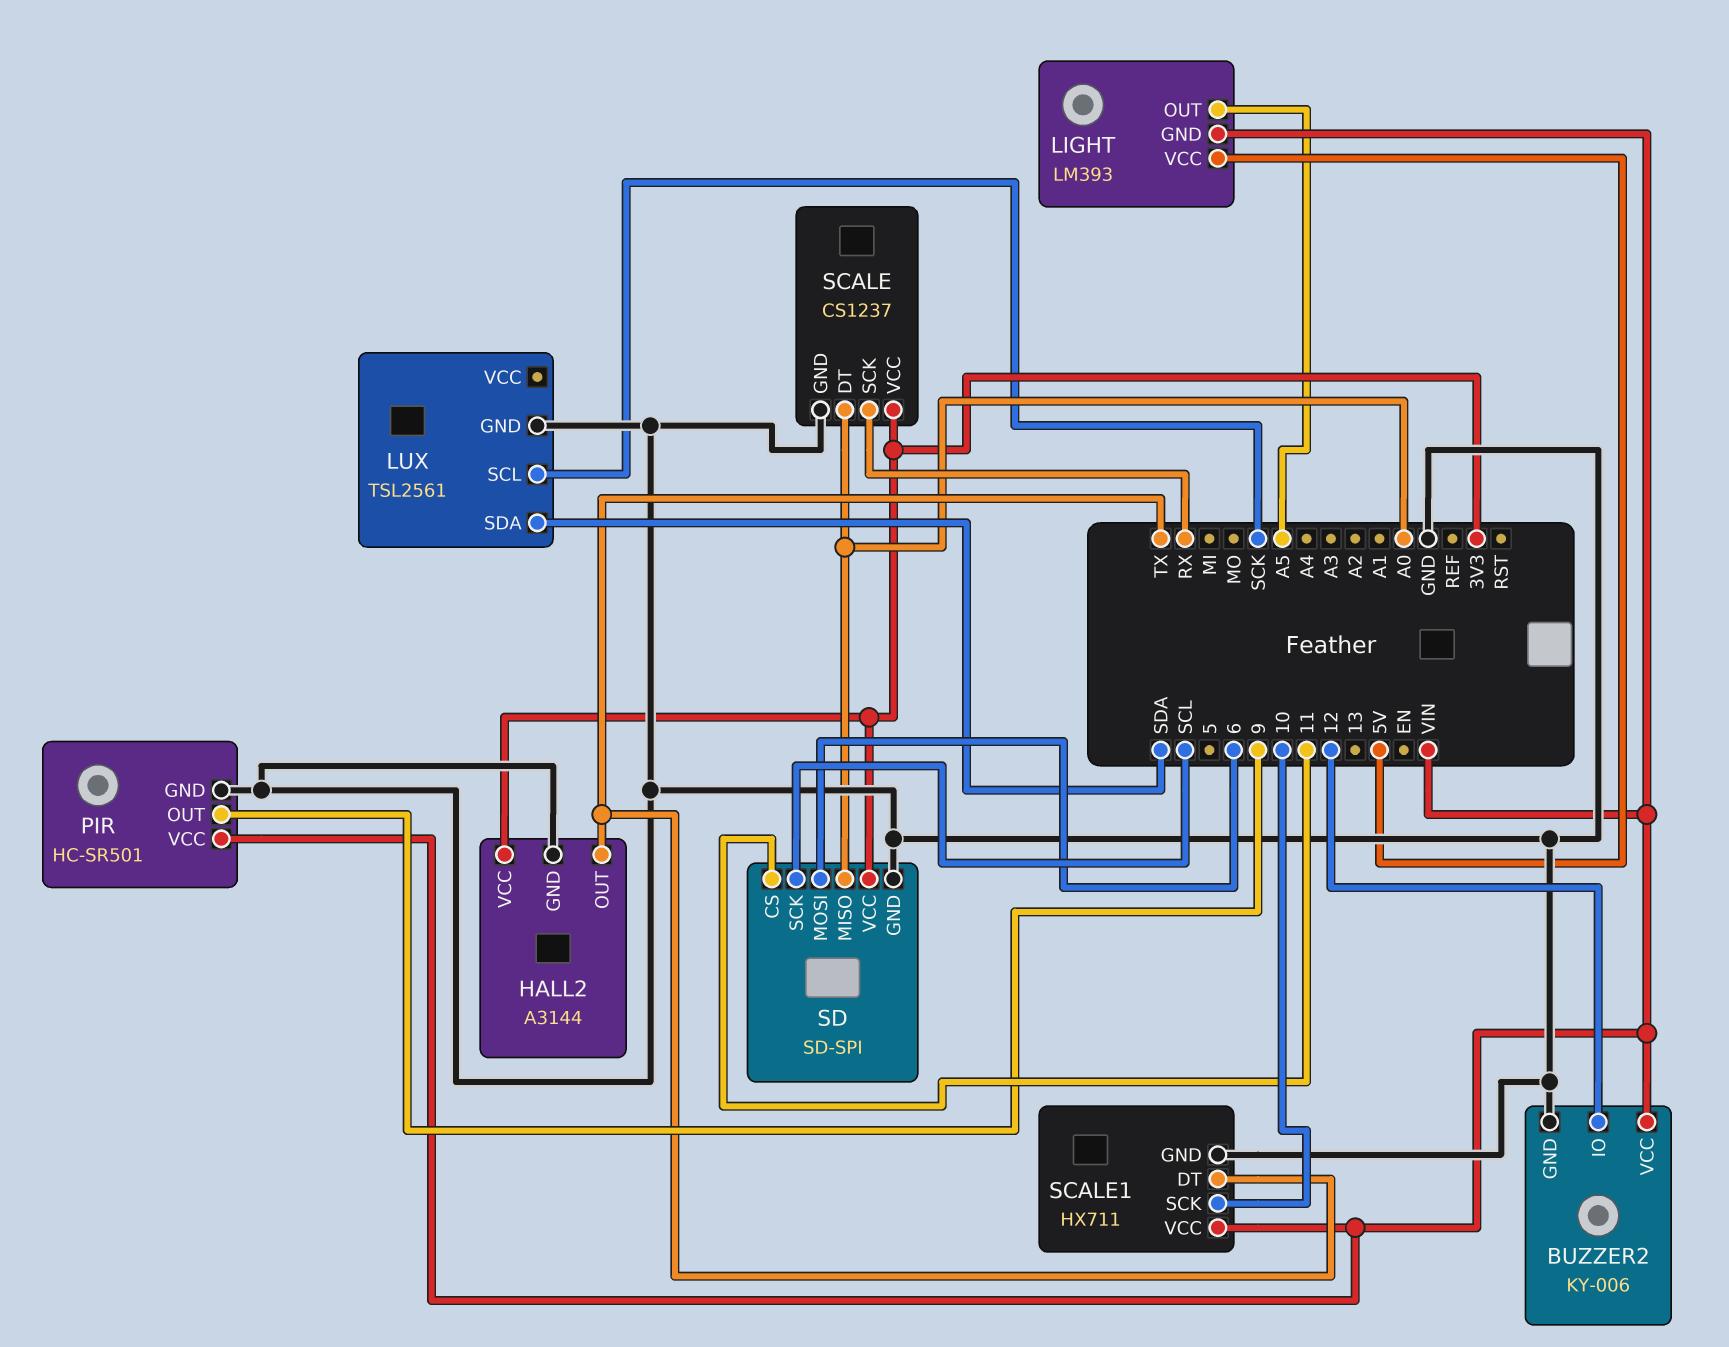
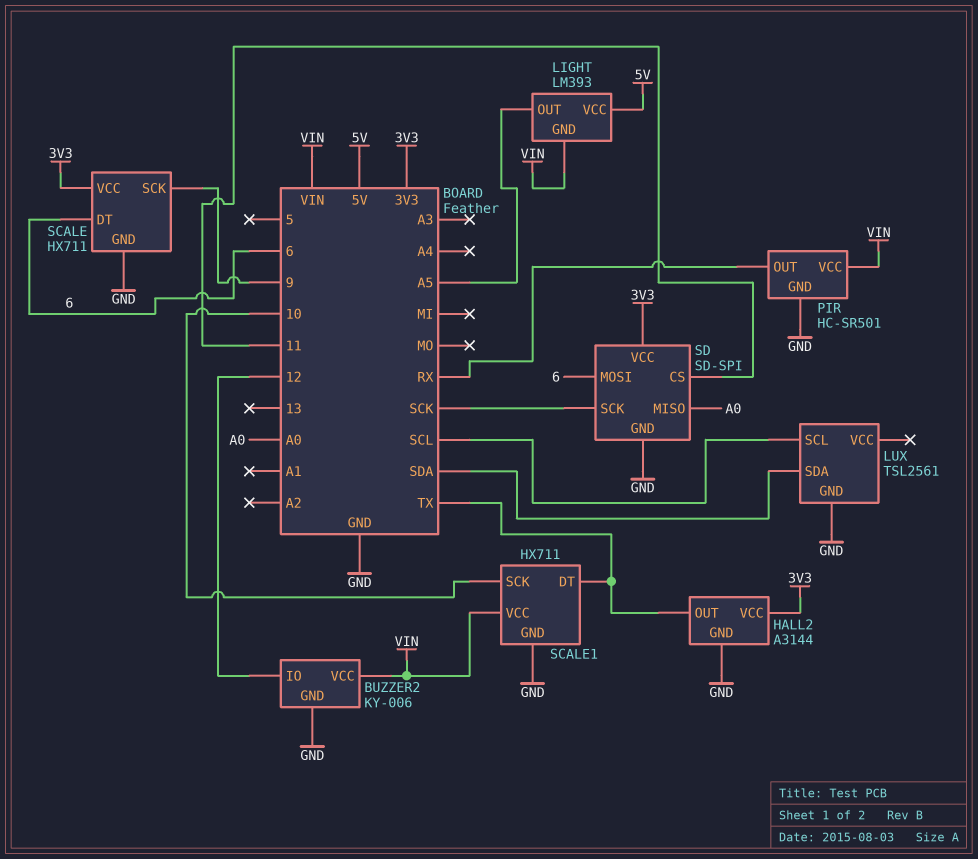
LUX pin SCL: SCK -> SCL
PIR pin OUT: 9 -> RX
SCALE: CS1237 -> HX711
SCALE pin DT: A0 -> 6
SCALE pin SCK: RX -> 9
SD pin SCK: SCL -> SCK

